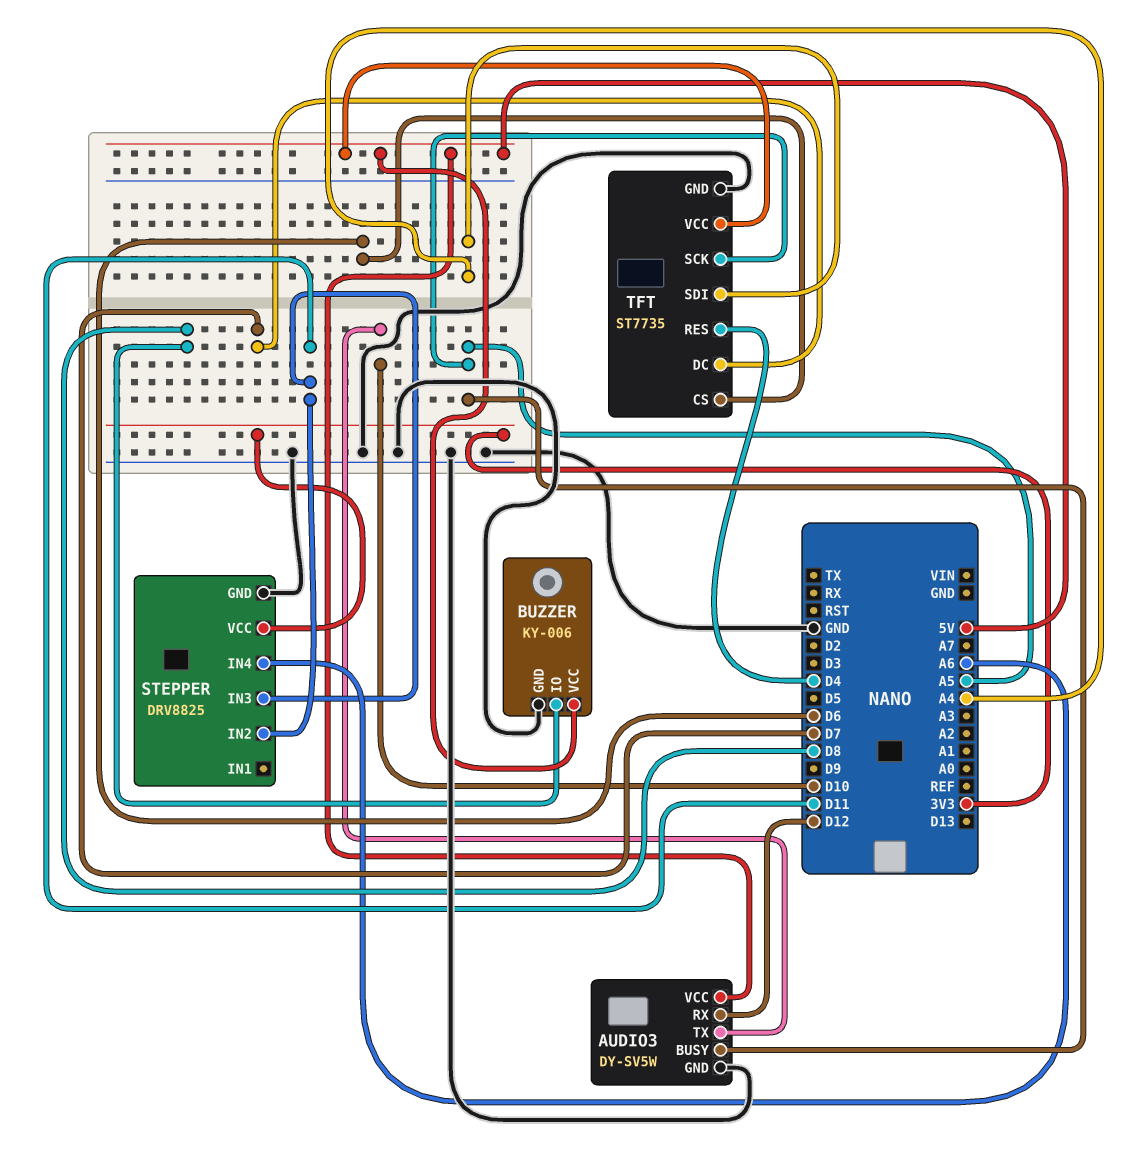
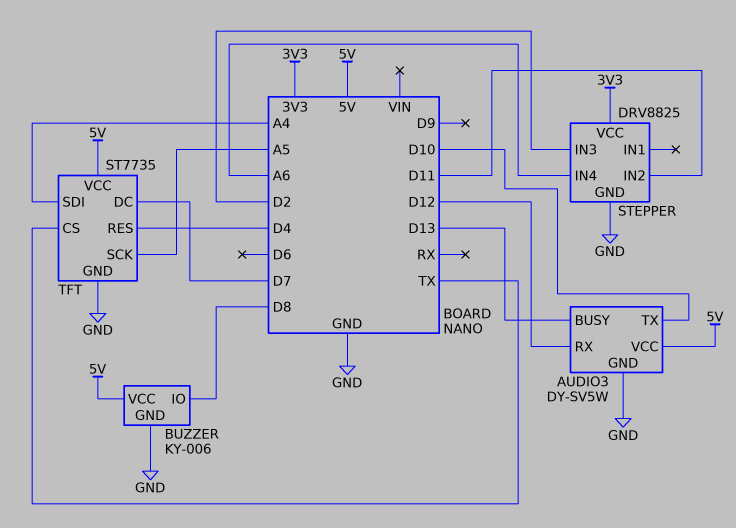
AUDIO3 pin BUSY: A5 -> D13
STEPPER pin IN3: D11 -> D2
TFT pin CS: D6 -> TX

